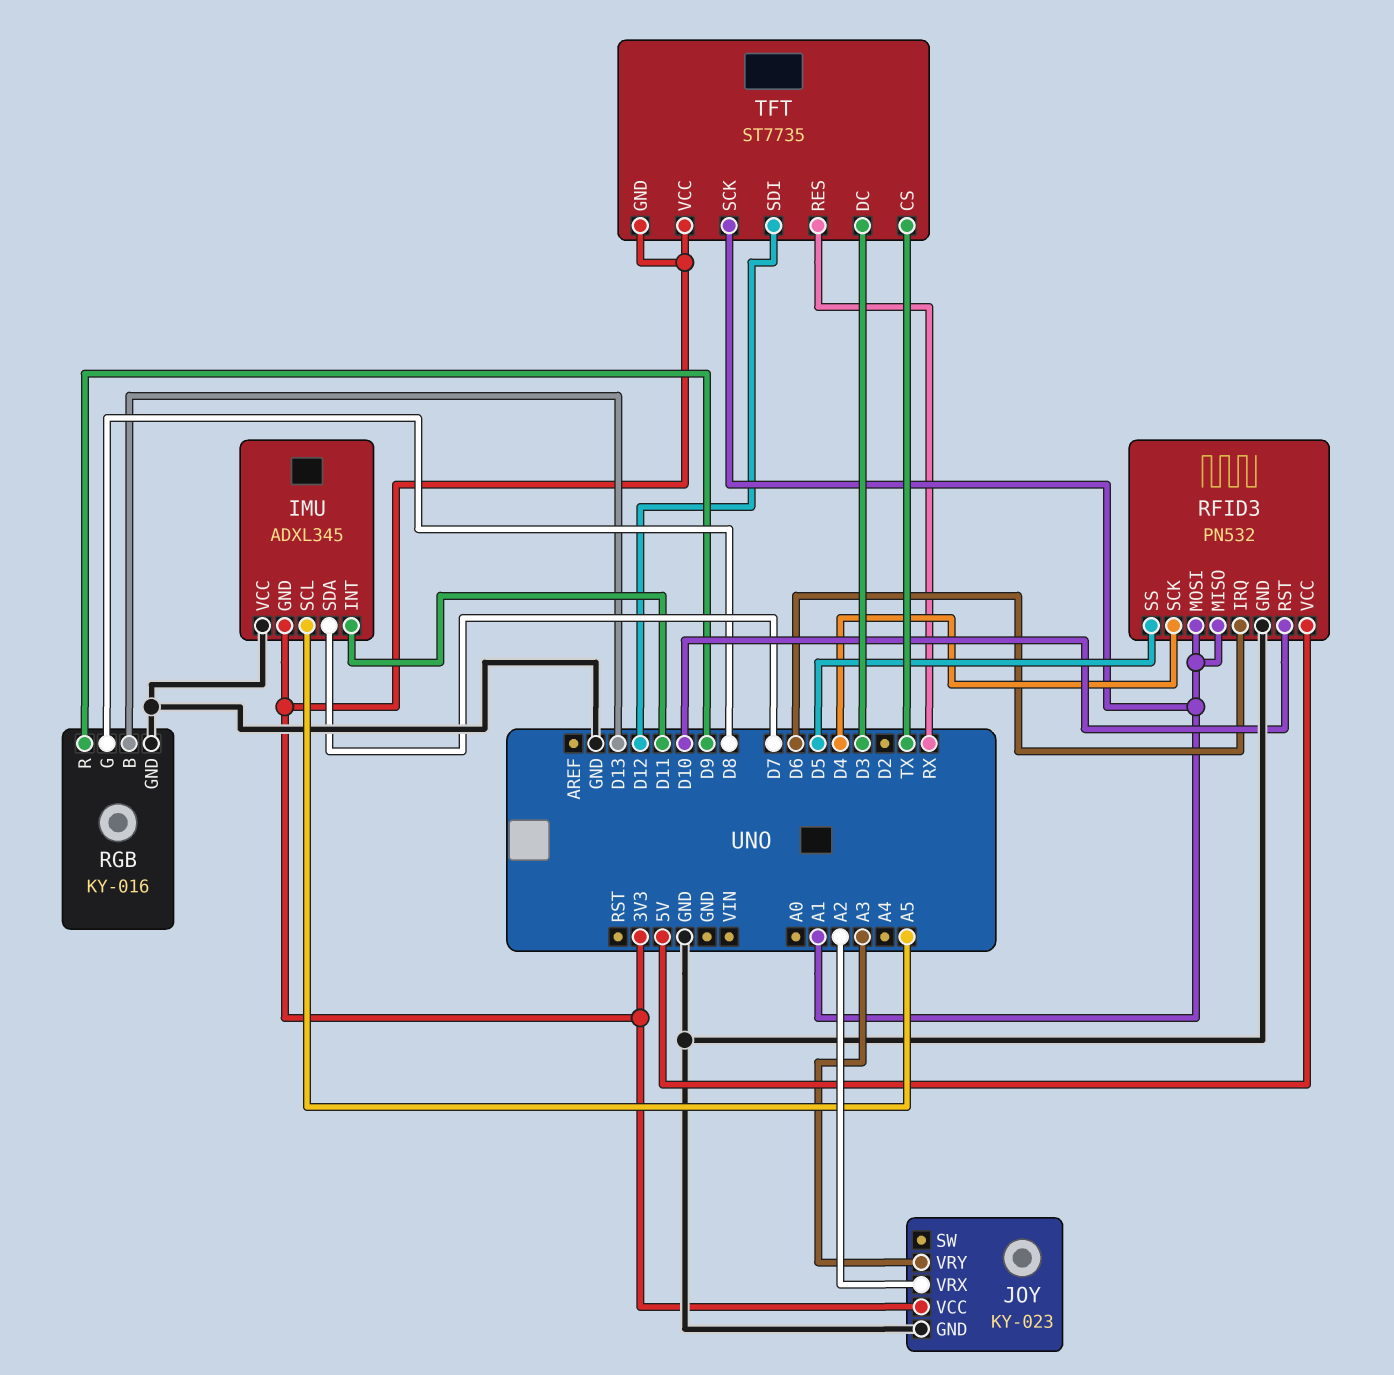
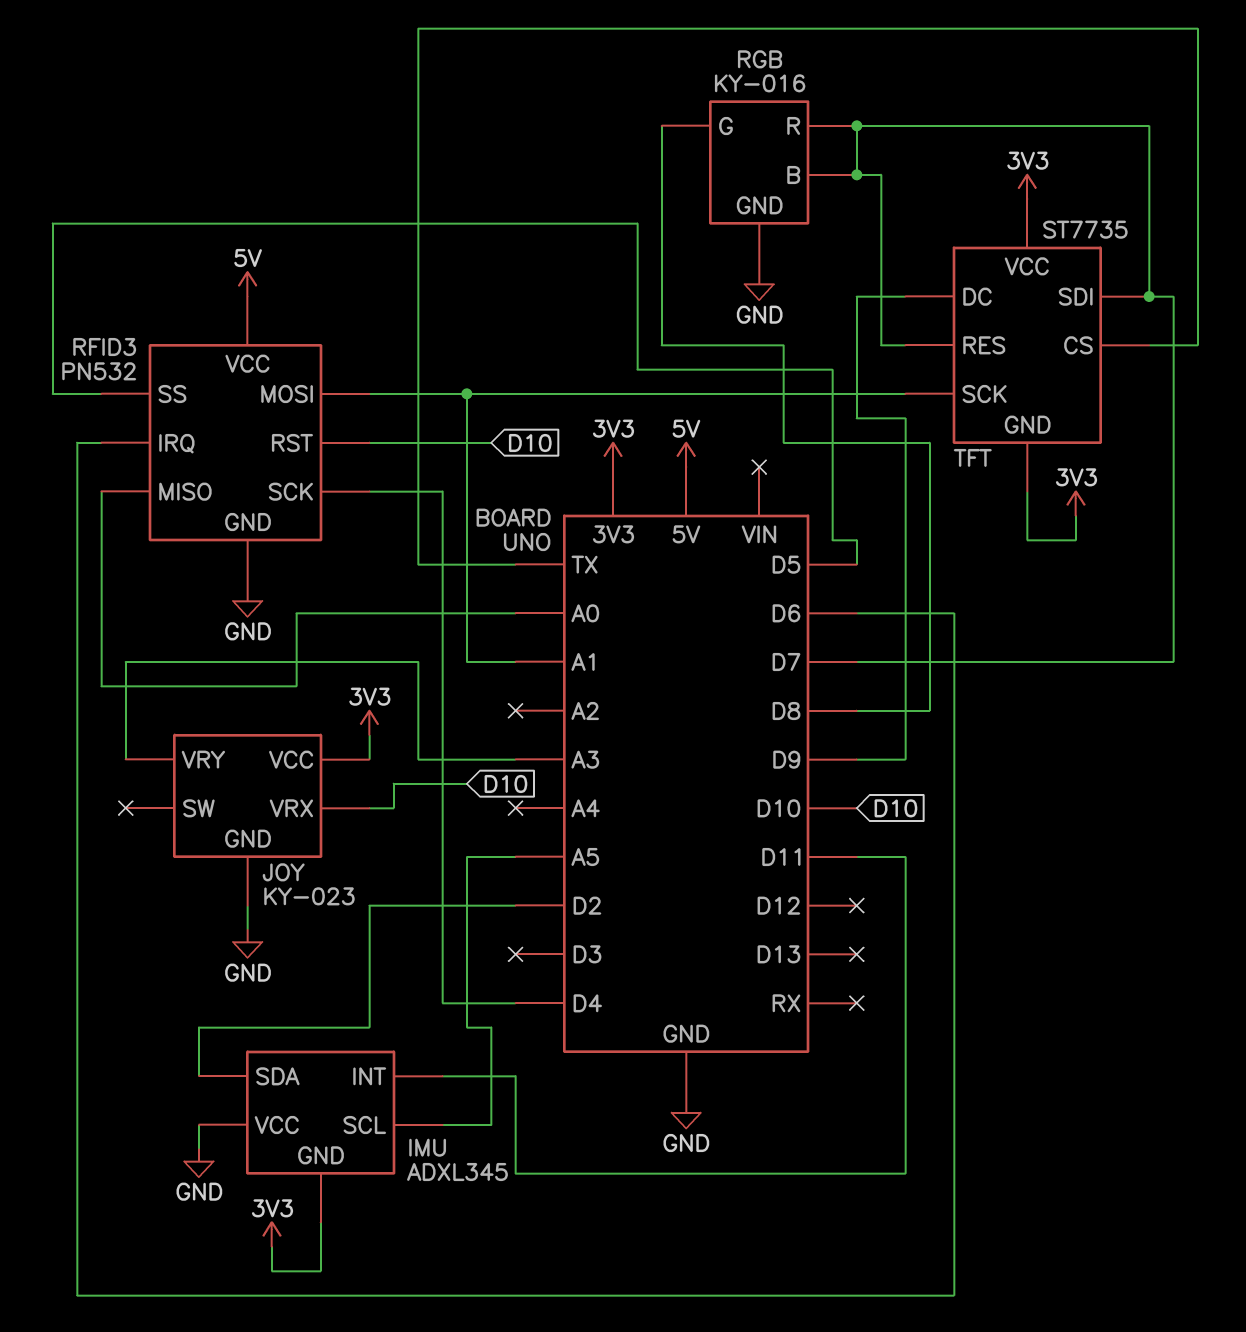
IMU pin SDA: D7 -> D2
JOY pin VRX: A2 -> D10
RFID3 pin MISO: A1 -> A0
RGB pin B: D13 -> D7
RGB pin R: D9 -> D7
TFT pin DC: D3 -> D9
TFT pin RES: RX -> D7
TFT pin SDI: D12 -> D7

